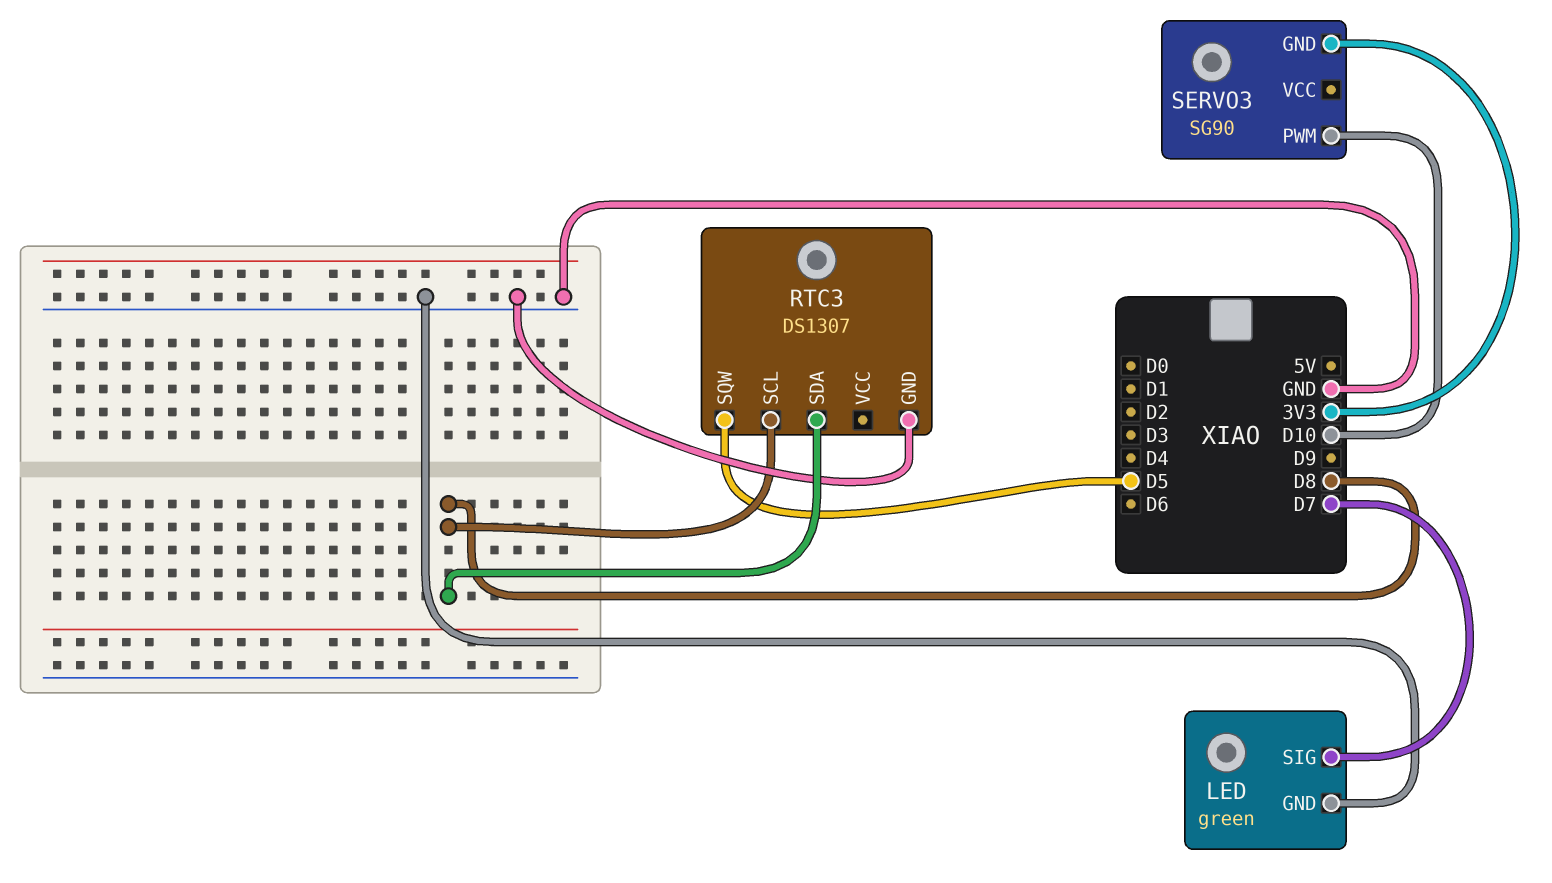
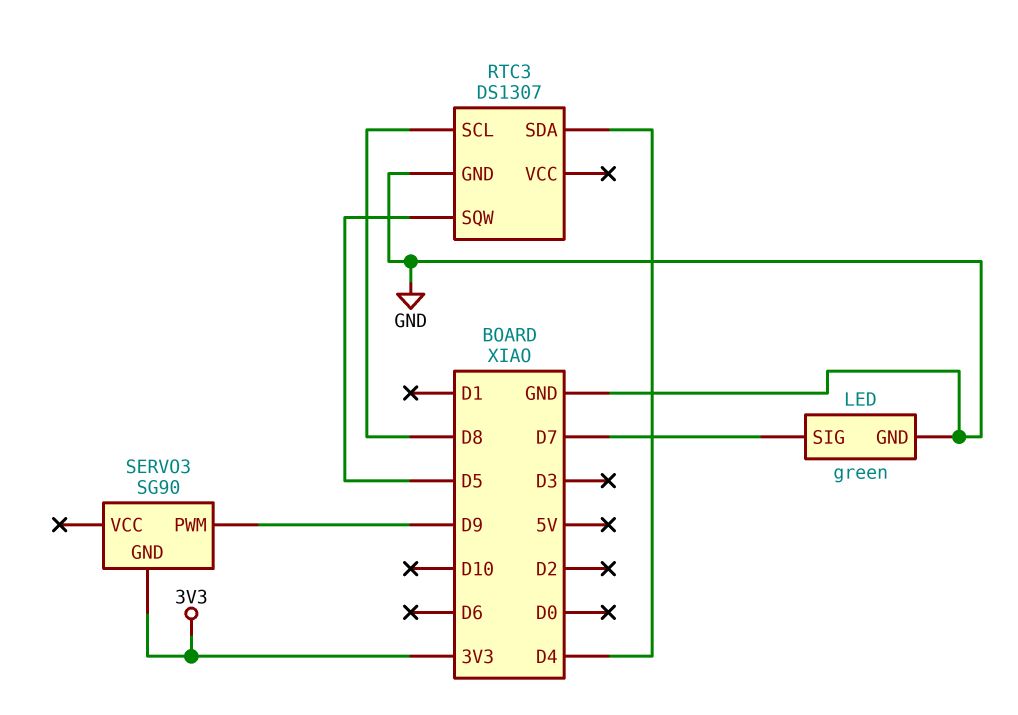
RTC3 pin SDA: D8 -> D4
SERVO3 pin PWM: D10 -> D9

